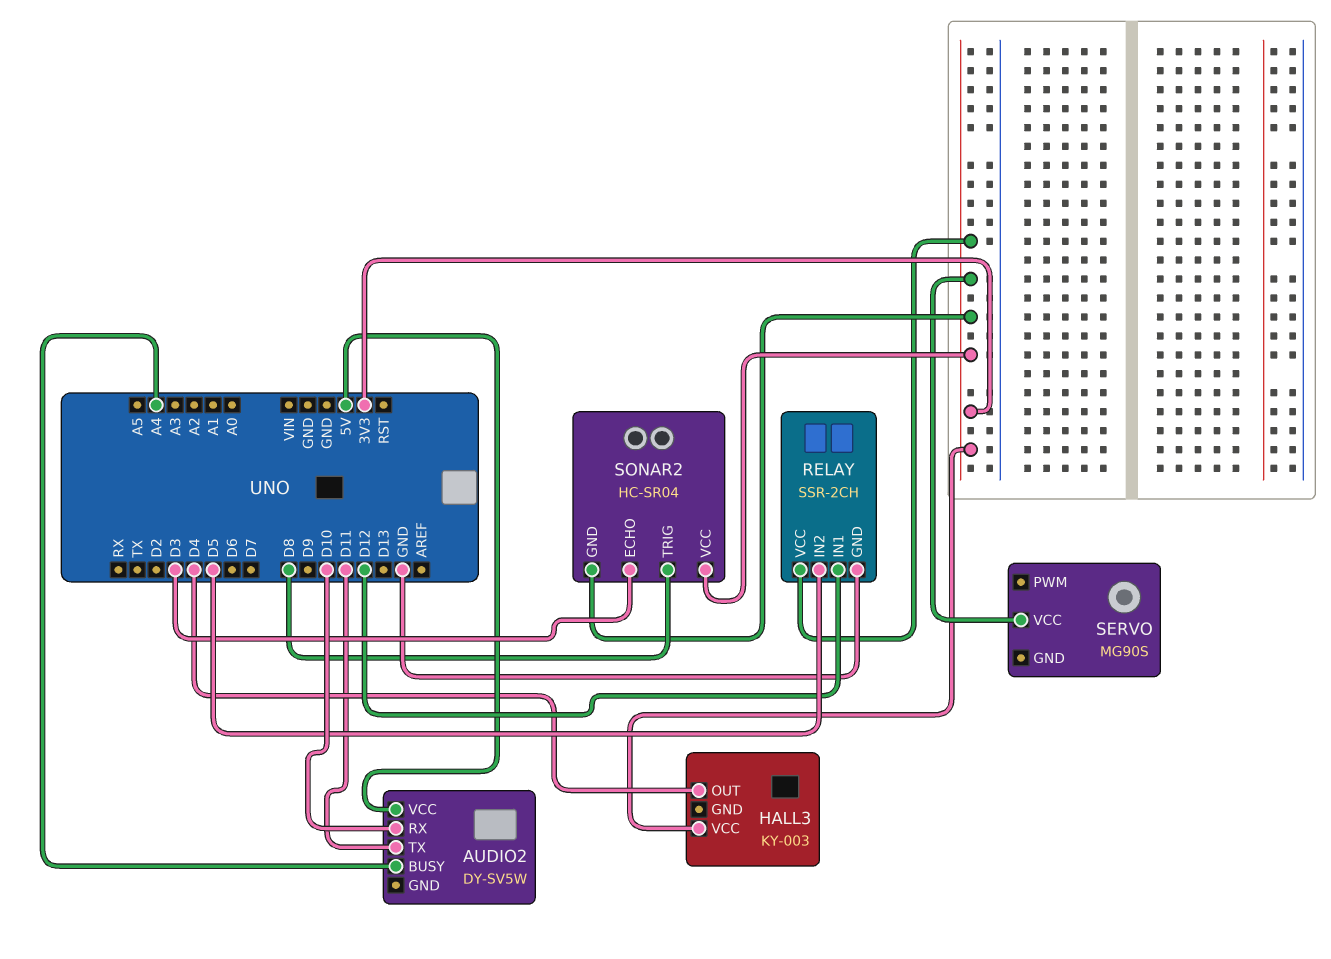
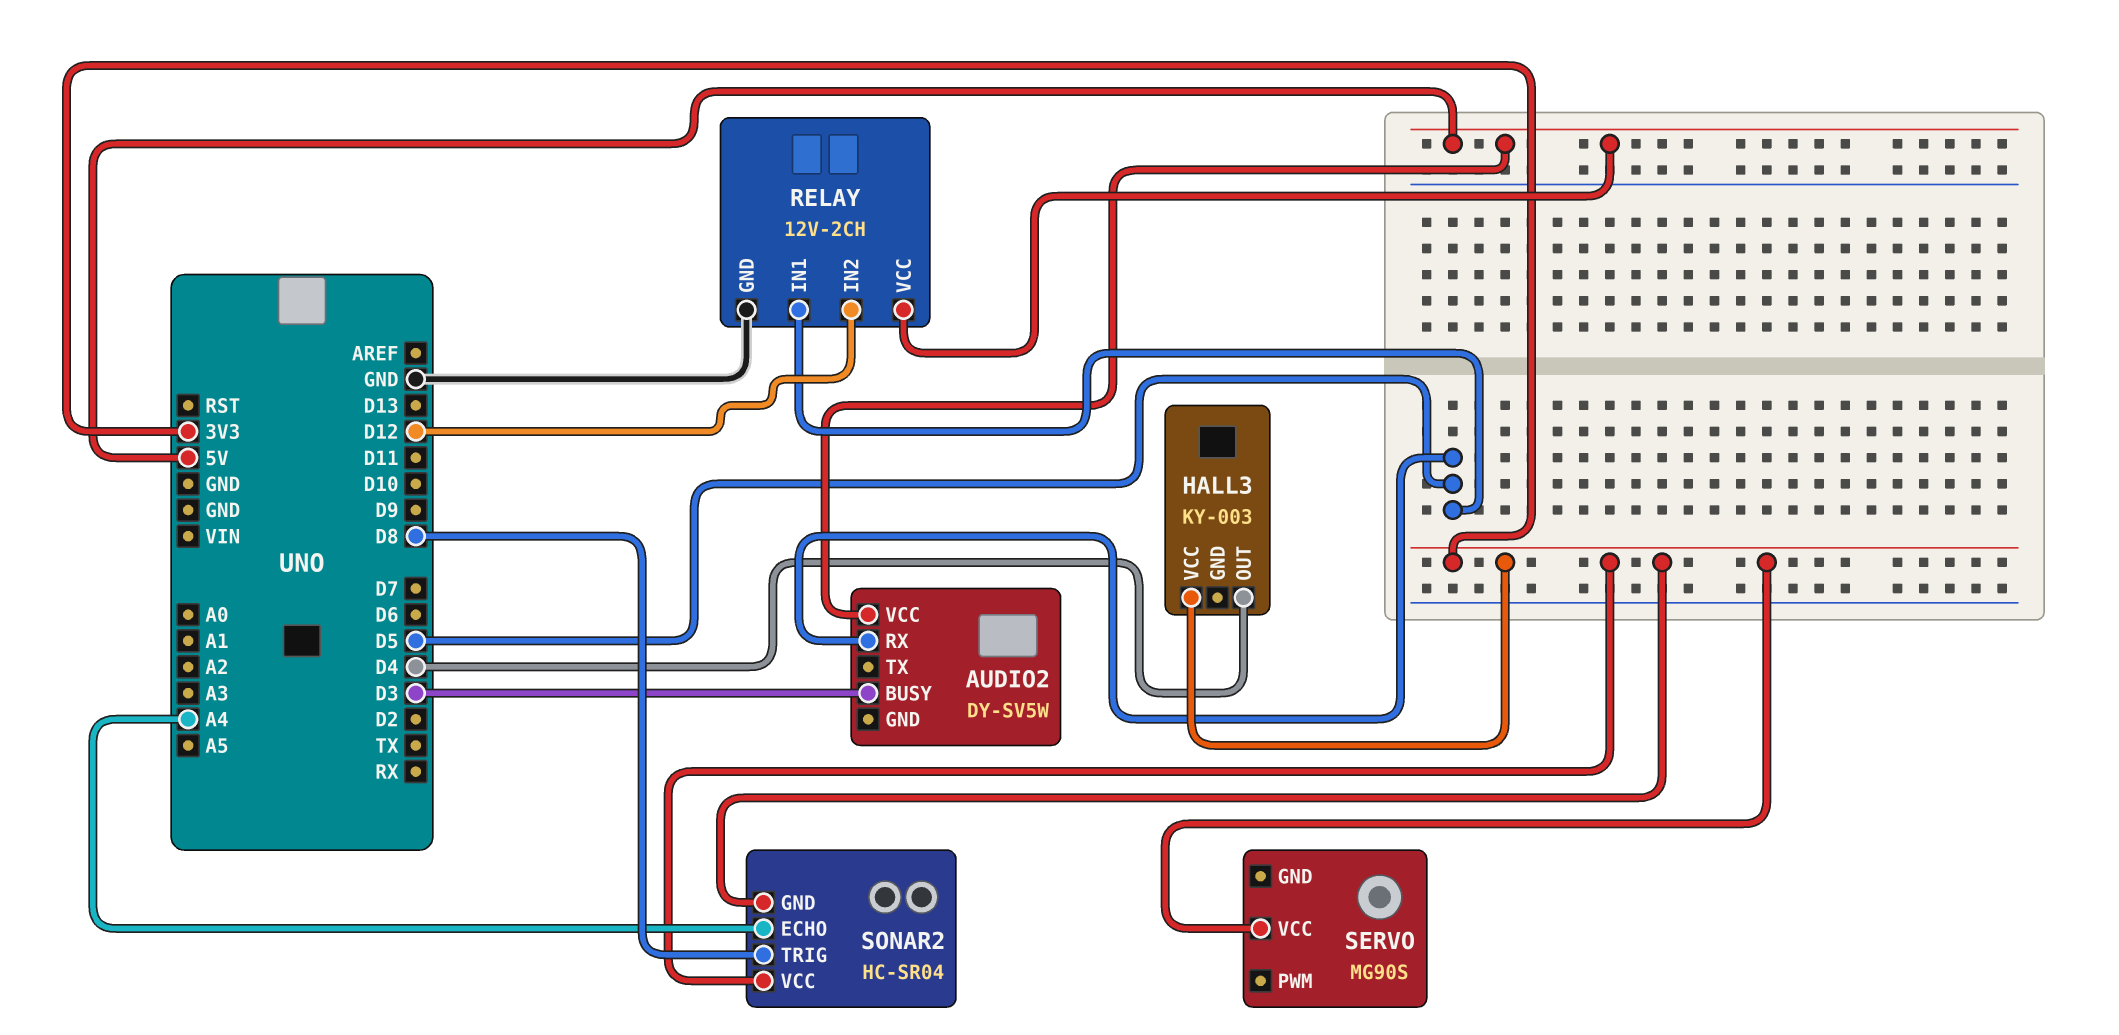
AUDIO2 pin BUSY: A4 -> D3
AUDIO2 pin RX: D10 -> D5
AUDIO2 pin TX: D11 -> none
RELAY: SSR-2CH -> 12V-2CH
RELAY pin IN1: D12 -> D5
RELAY pin IN2: D5 -> D12
RELAY pin VCC: 3V3 -> 5V
SONAR2 pin ECHO: D3 -> A4

